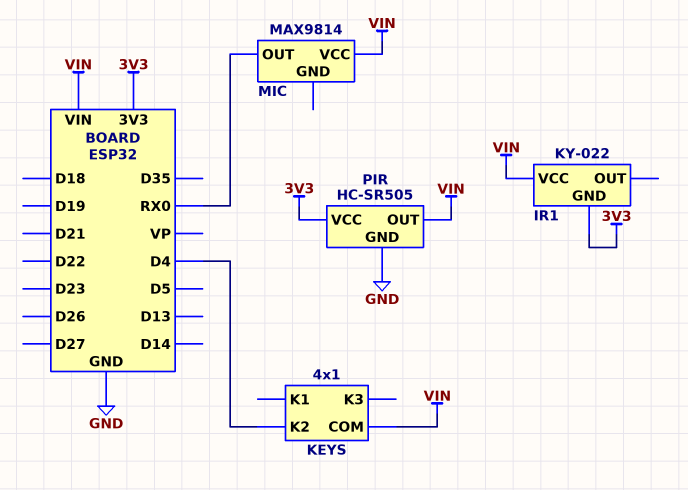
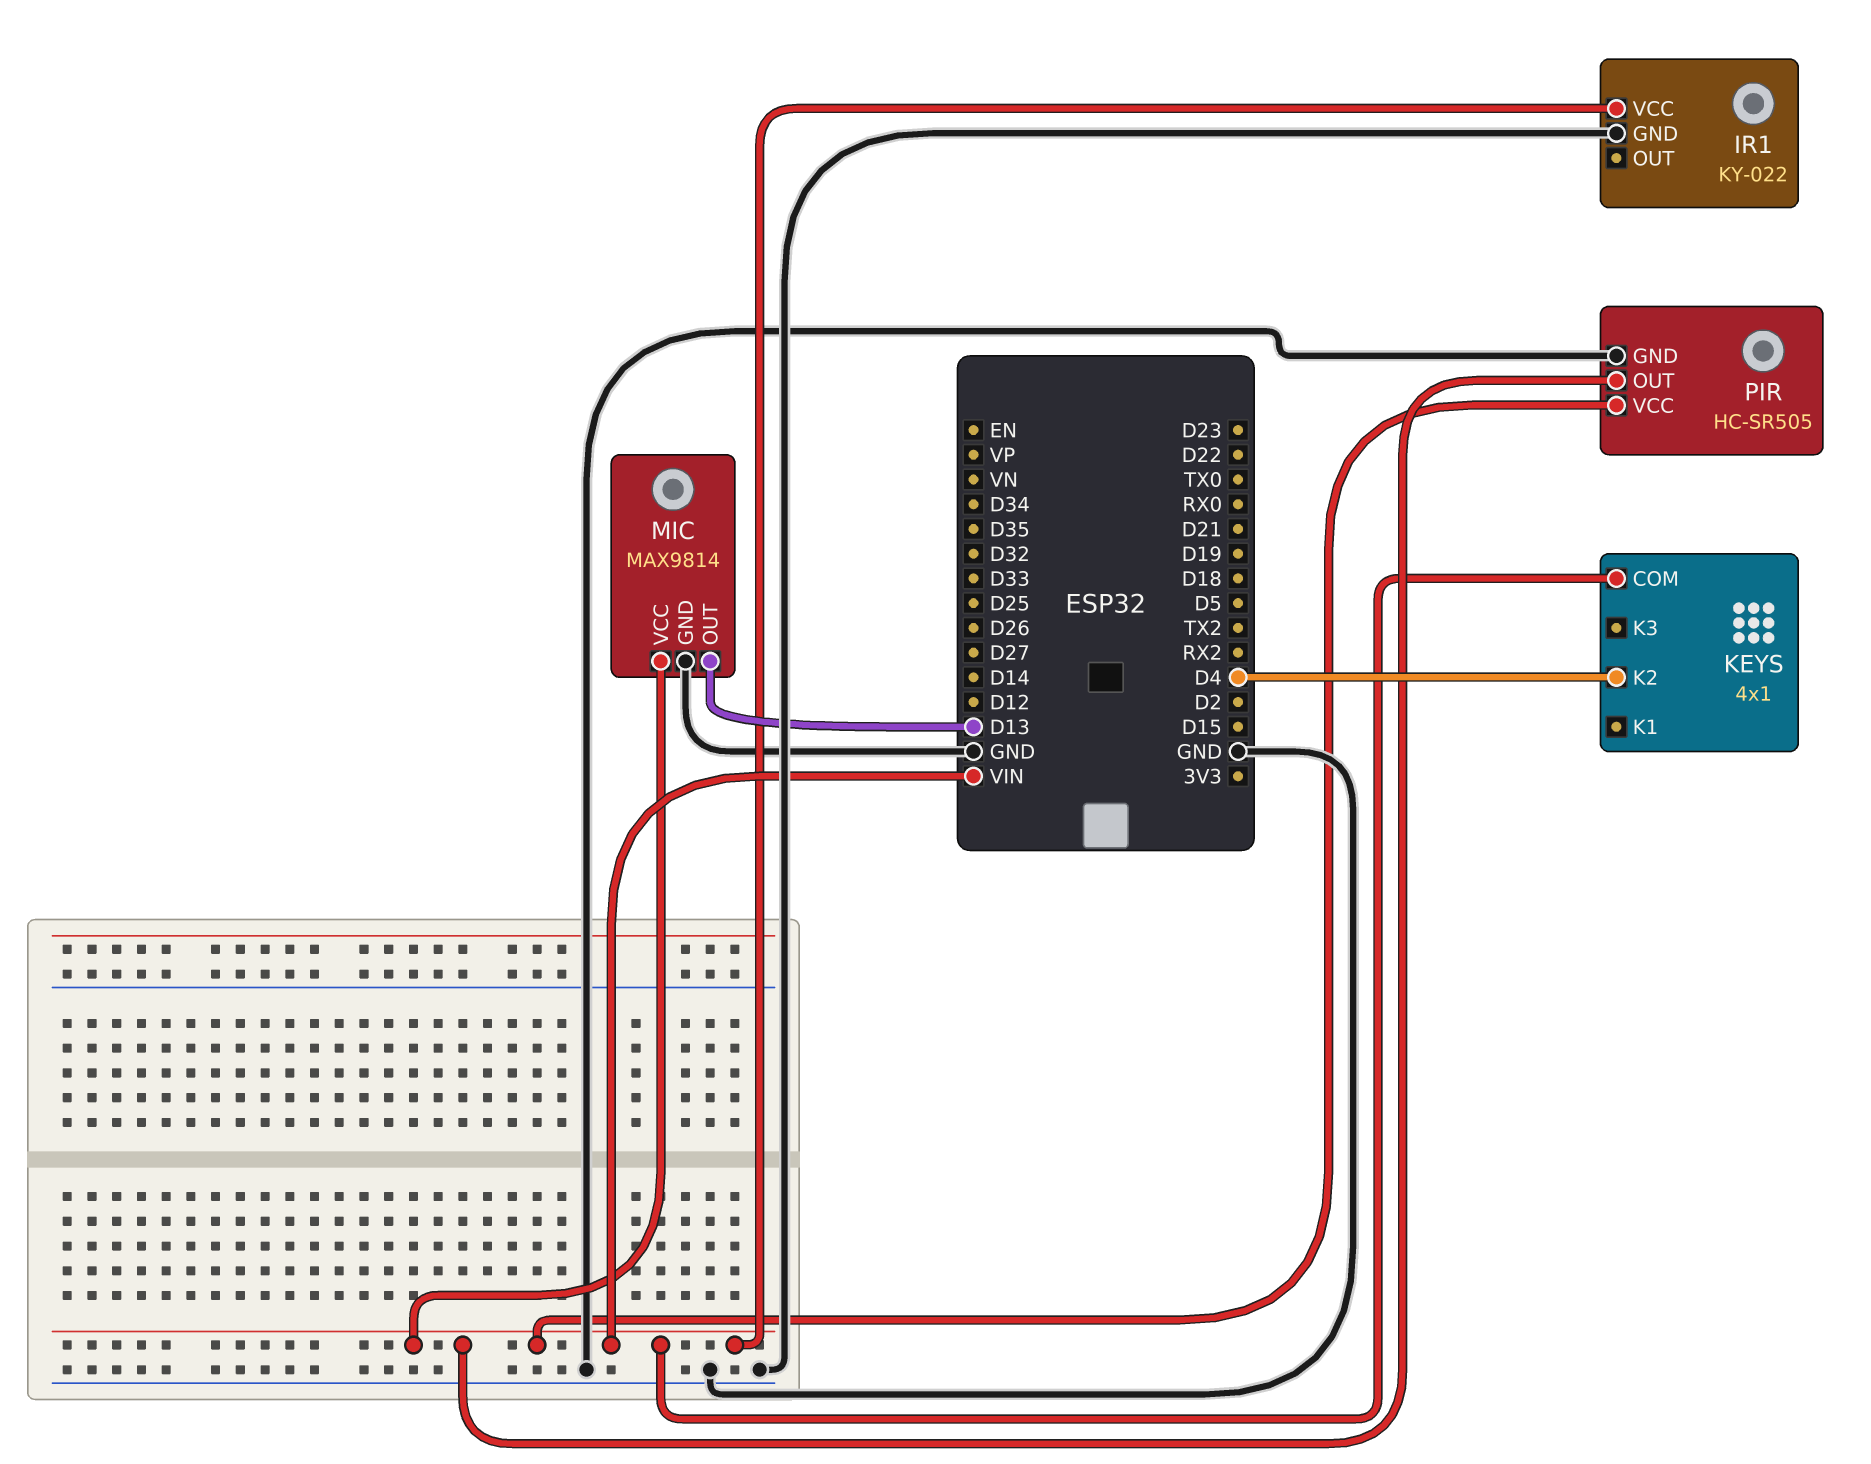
IR1 pin GND: 3V3 -> GND
MIC pin GND: none -> GND
MIC pin OUT: RX0 -> D13
PIR pin VCC: 3V3 -> VIN

